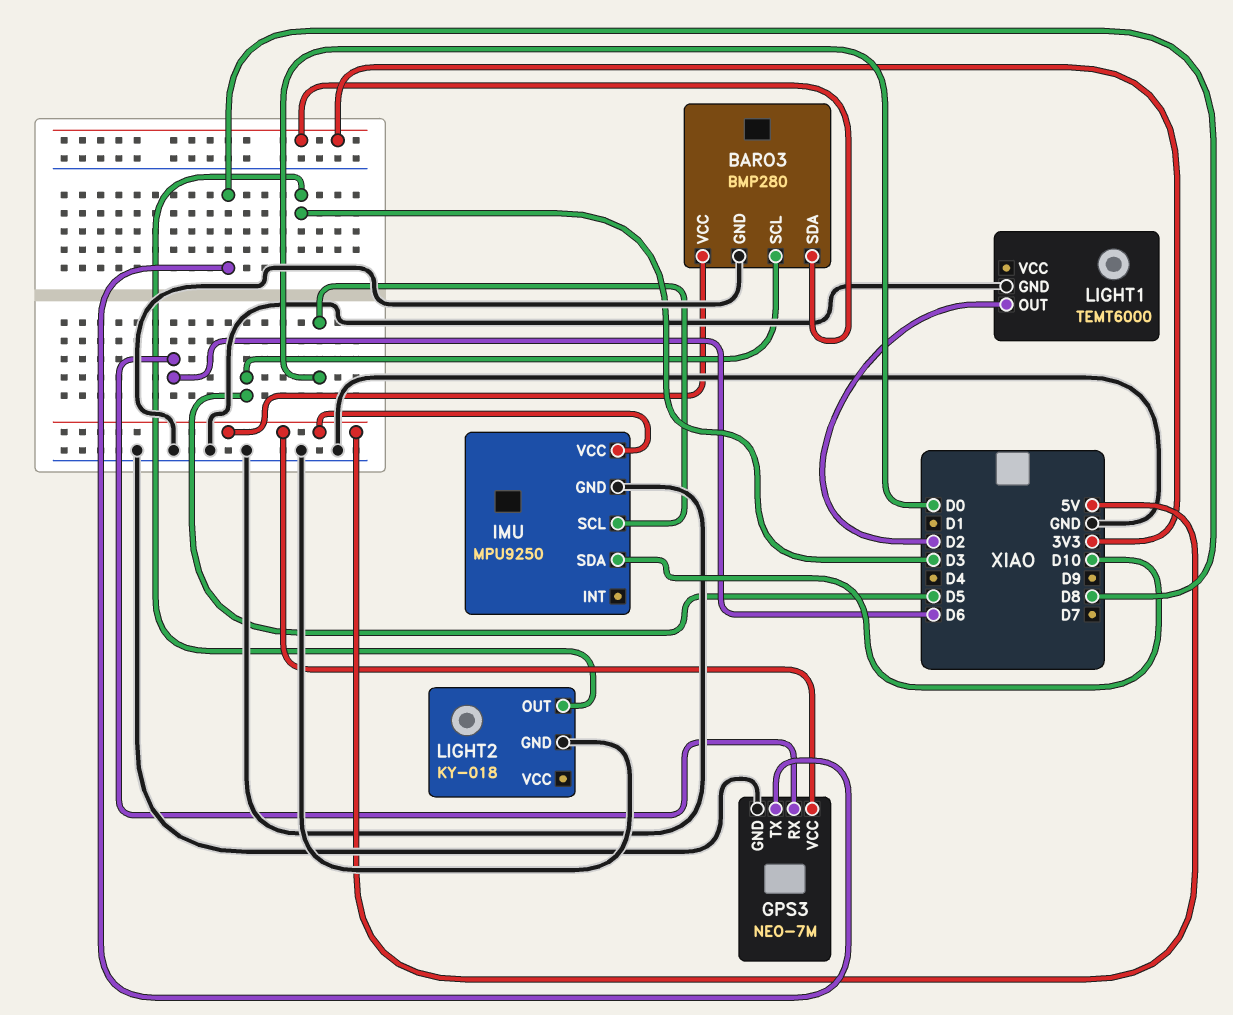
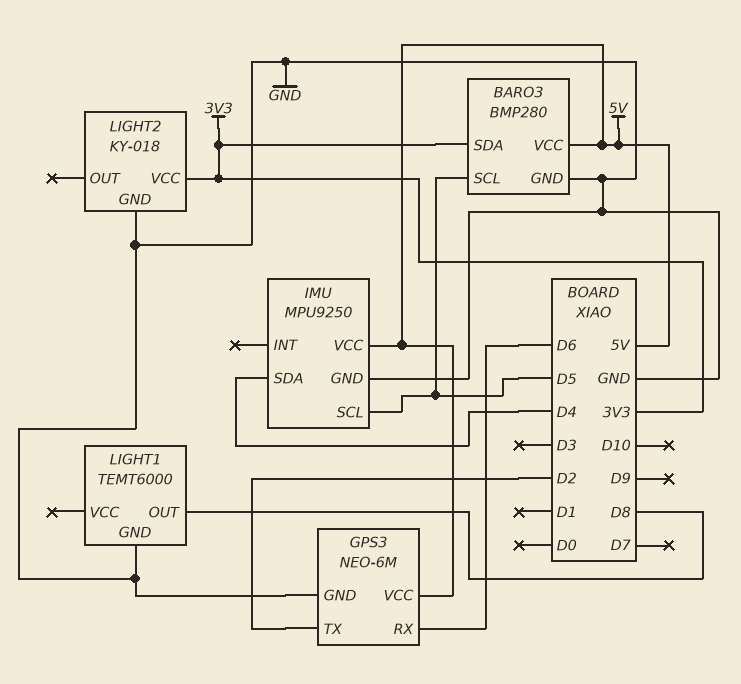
GPS3: NEO-7M -> NEO-6M
GPS3 pin TX: D8 -> D2
IMU pin SCL: D0 -> D5
IMU pin SDA: D10 -> D4
LIGHT1 pin OUT: D2 -> D8
LIGHT2 pin OUT: D3 -> none
LIGHT2 pin VCC: none -> 3V3

